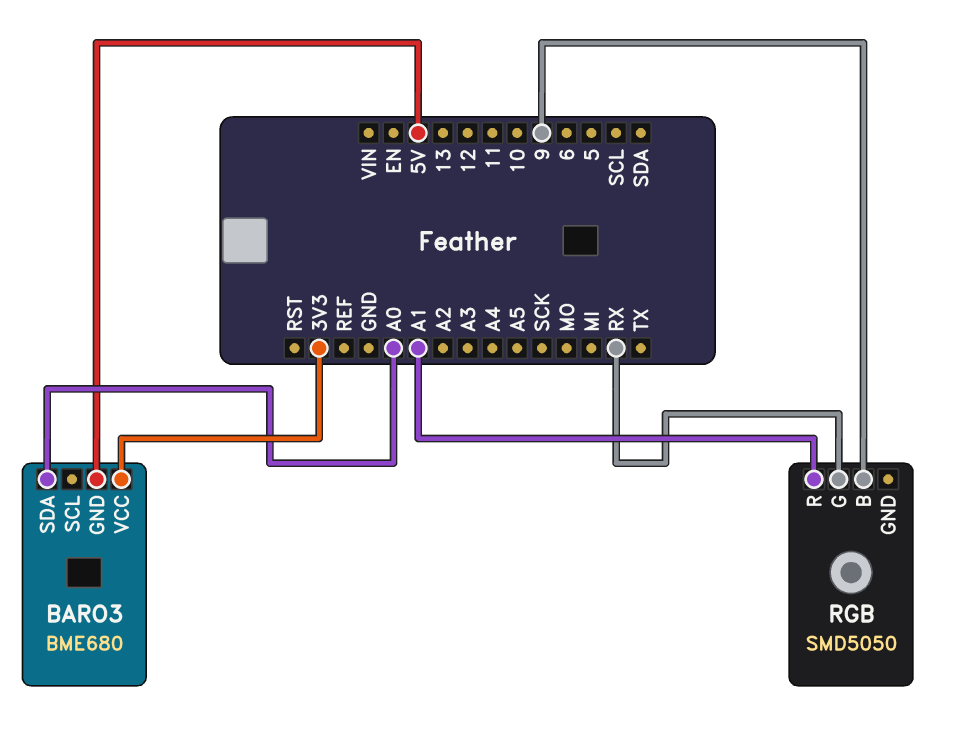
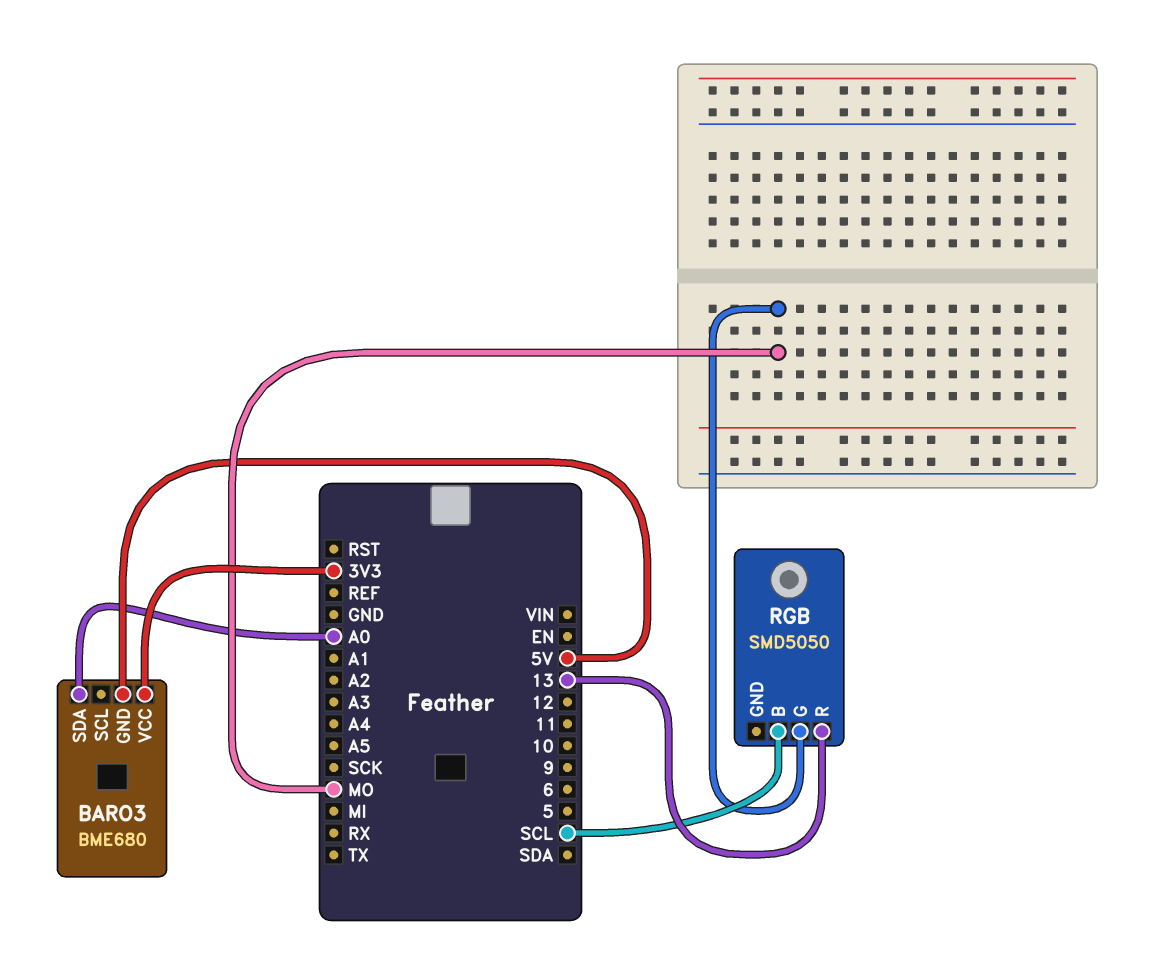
RGB pin B: 9 -> SCL
RGB pin G: RX -> MO
RGB pin R: A1 -> 13

